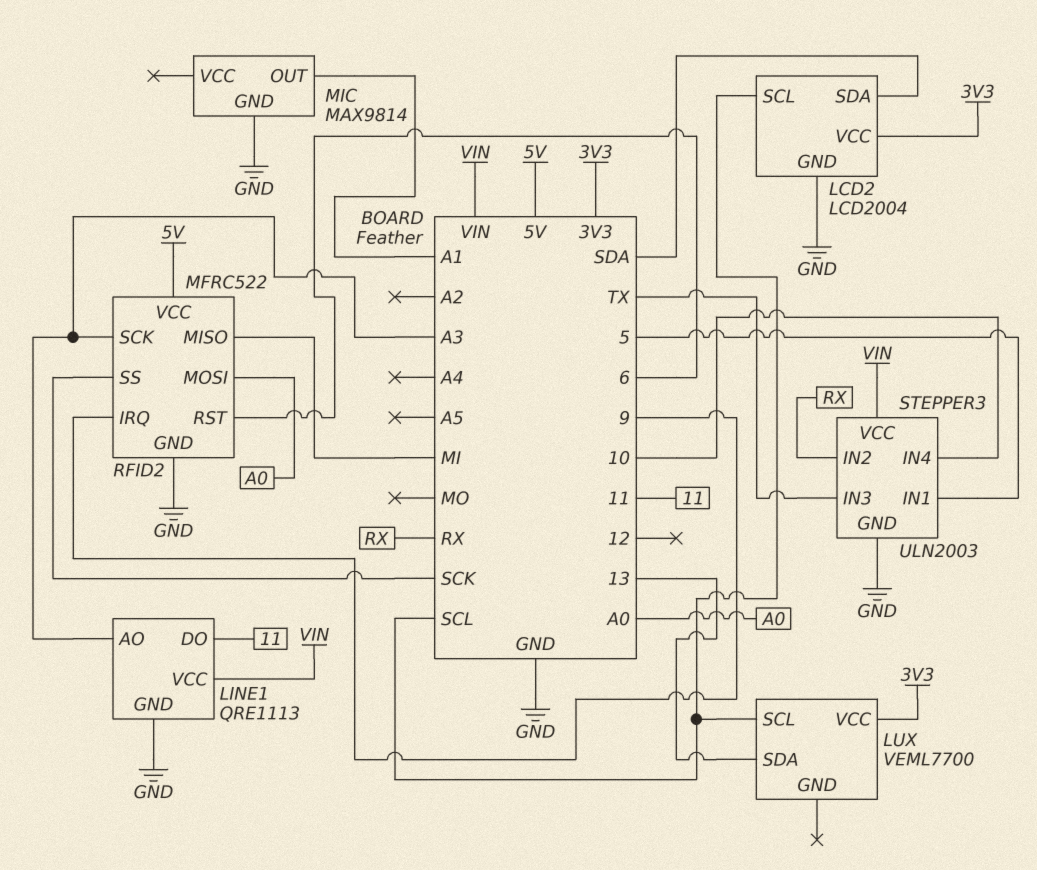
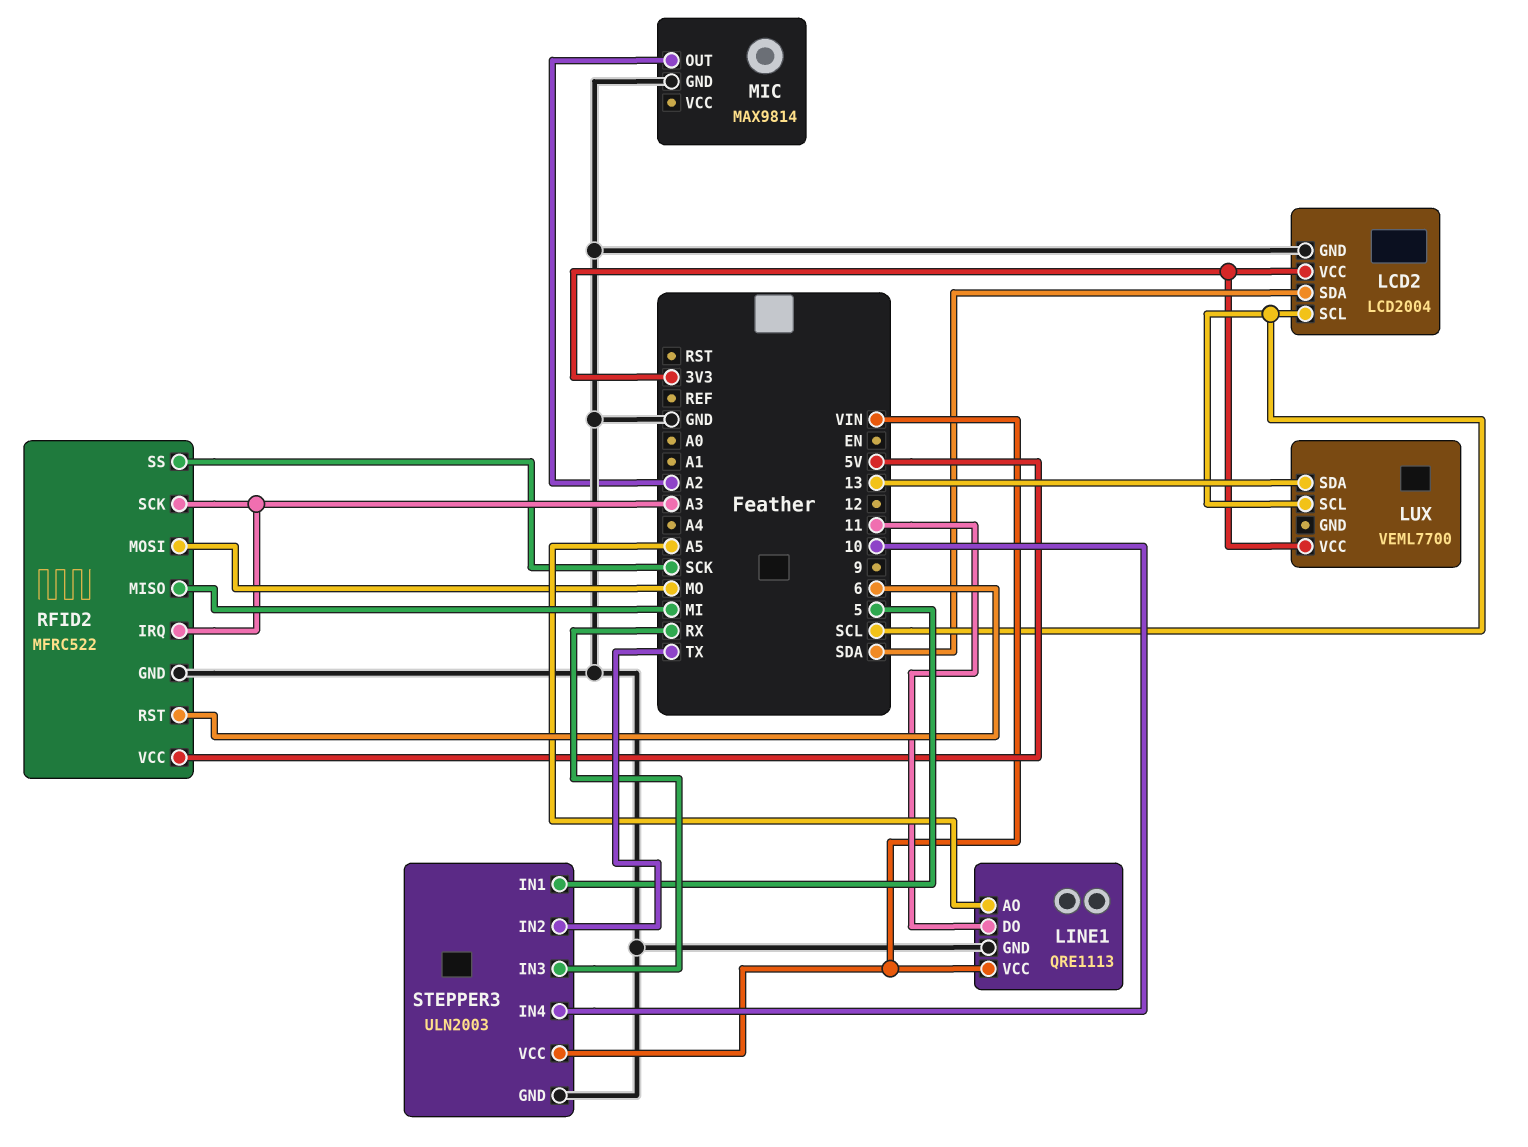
LINE1 pin AO: A3 -> A5
MIC pin OUT: A1 -> A2
RFID2 pin IRQ: 9 -> A3
RFID2 pin MOSI: A0 -> MO
STEPPER3 pin IN2: RX -> TX
STEPPER3 pin IN3: TX -> RX

